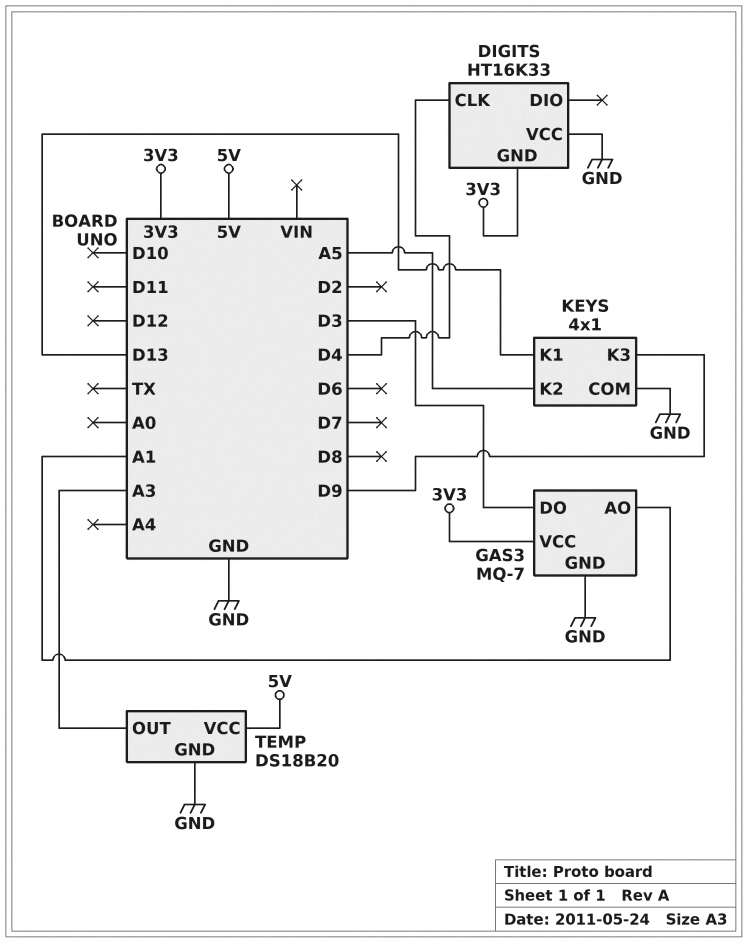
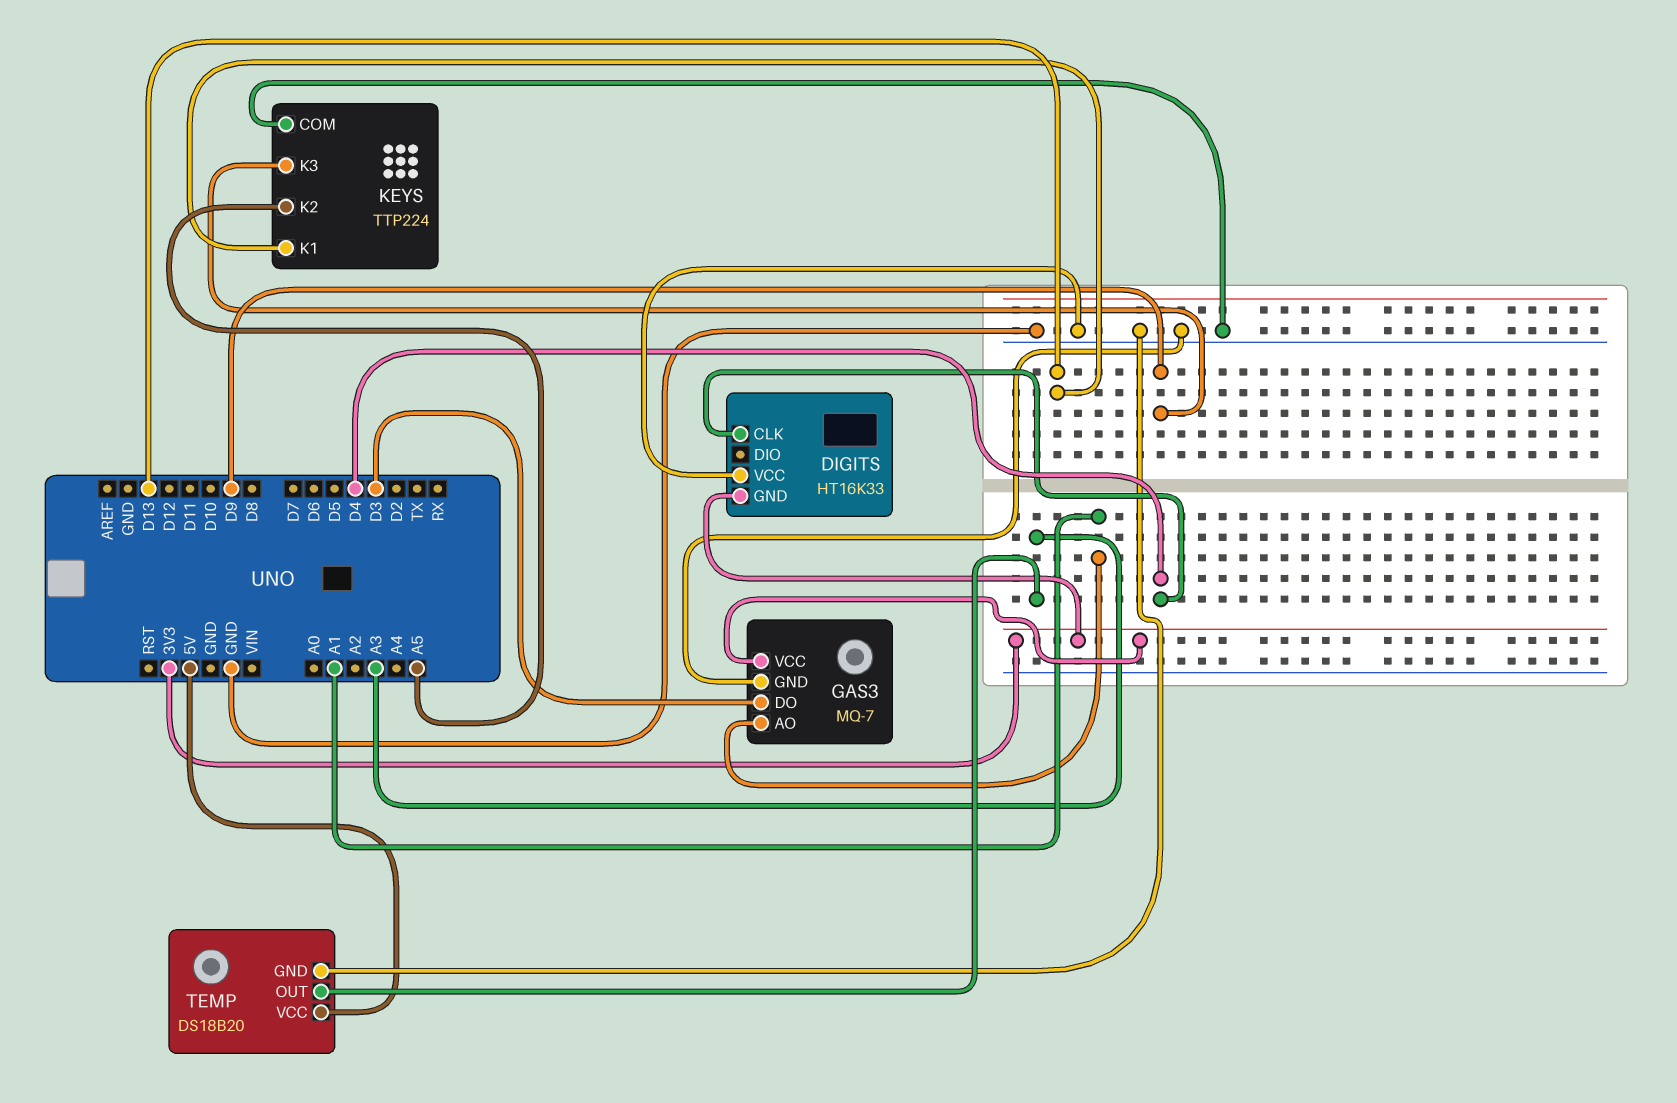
KEYS: 4x1 -> TTP224

